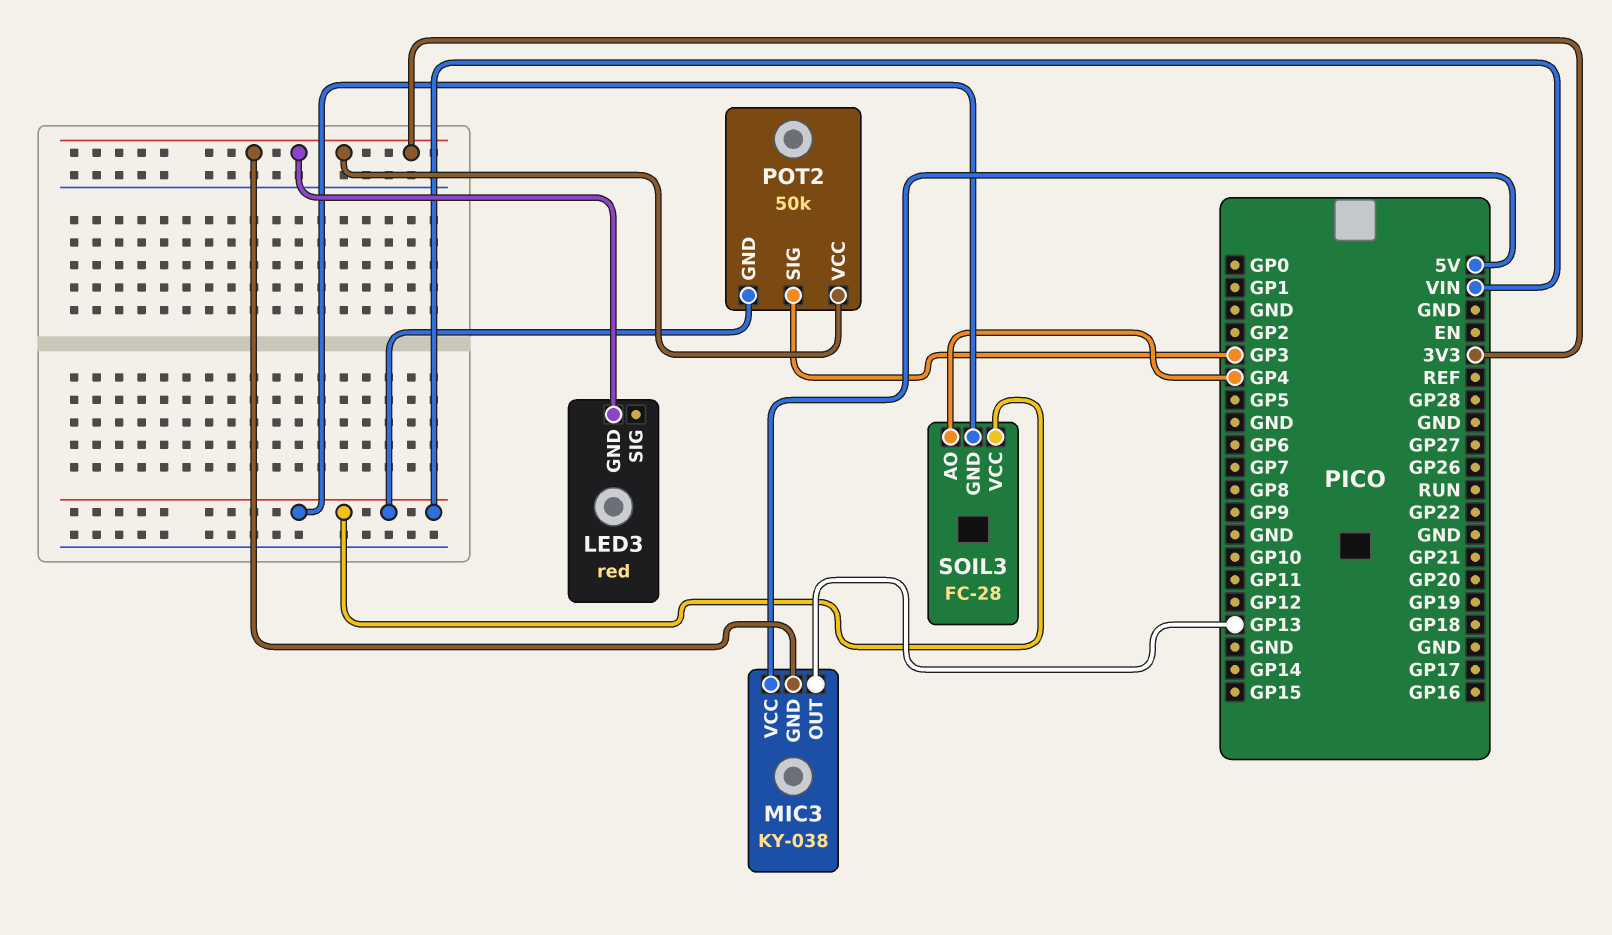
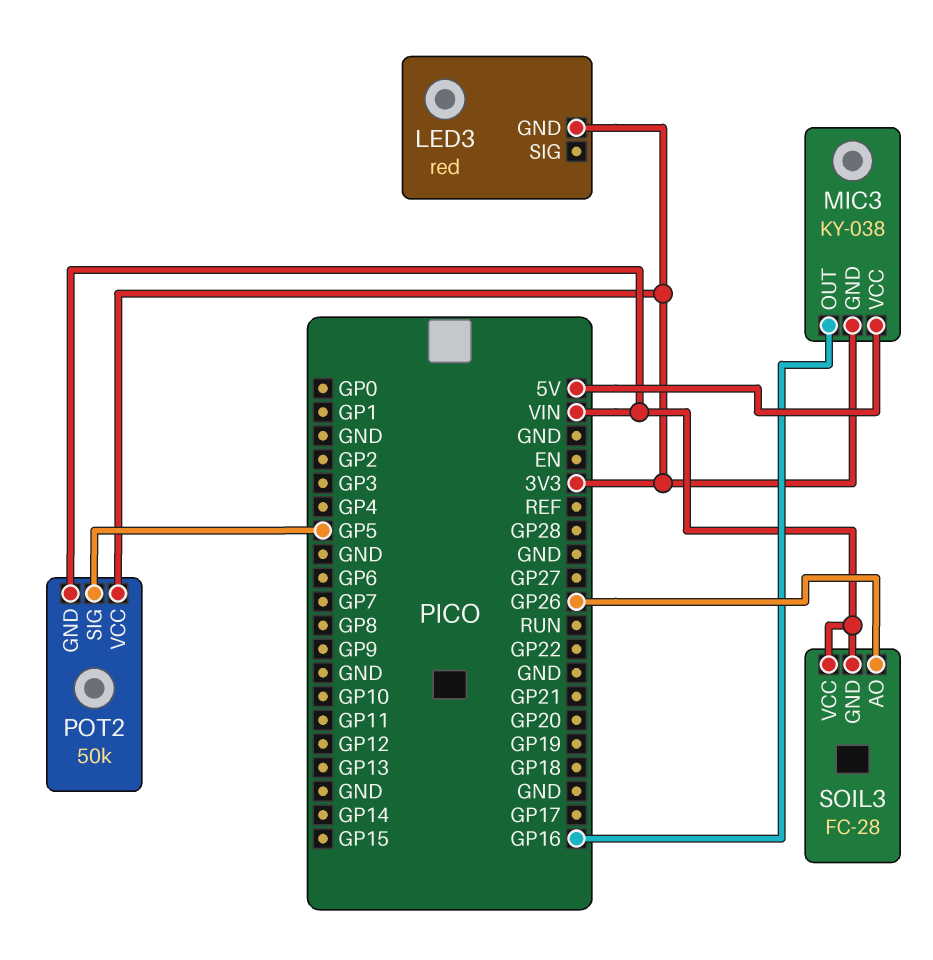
MIC3 pin OUT: GP13 -> GP16
POT2 pin SIG: GP3 -> GP5
SOIL3 pin AO: GP4 -> GP26

